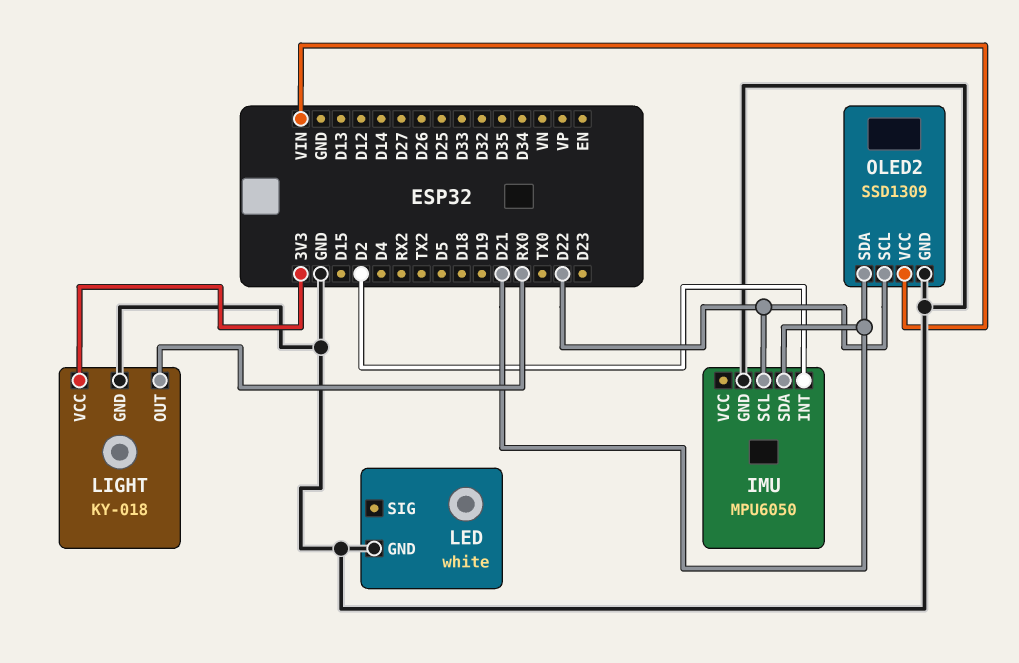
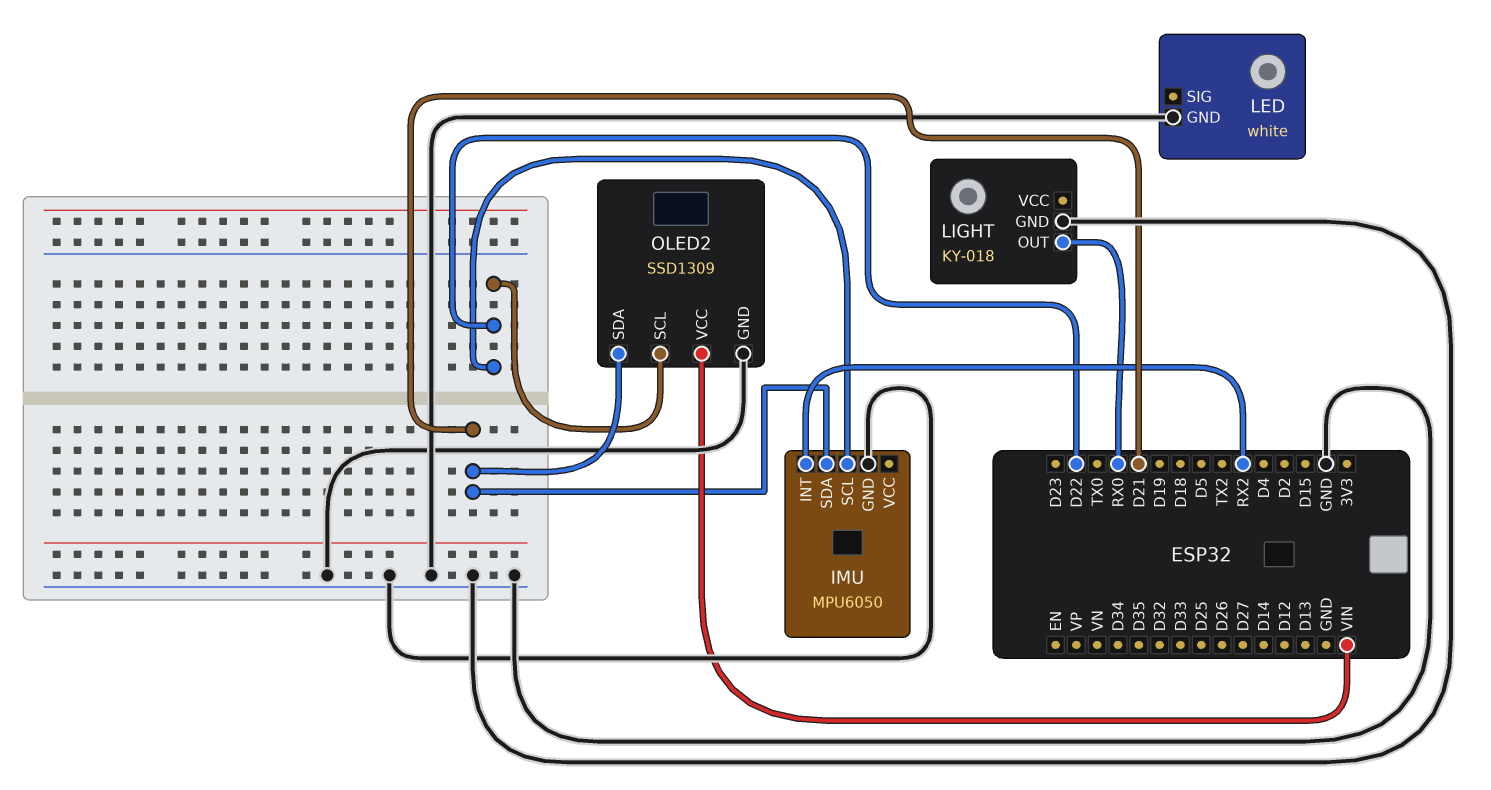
IMU pin INT: D2 -> RX2
LIGHT pin VCC: 3V3 -> none

